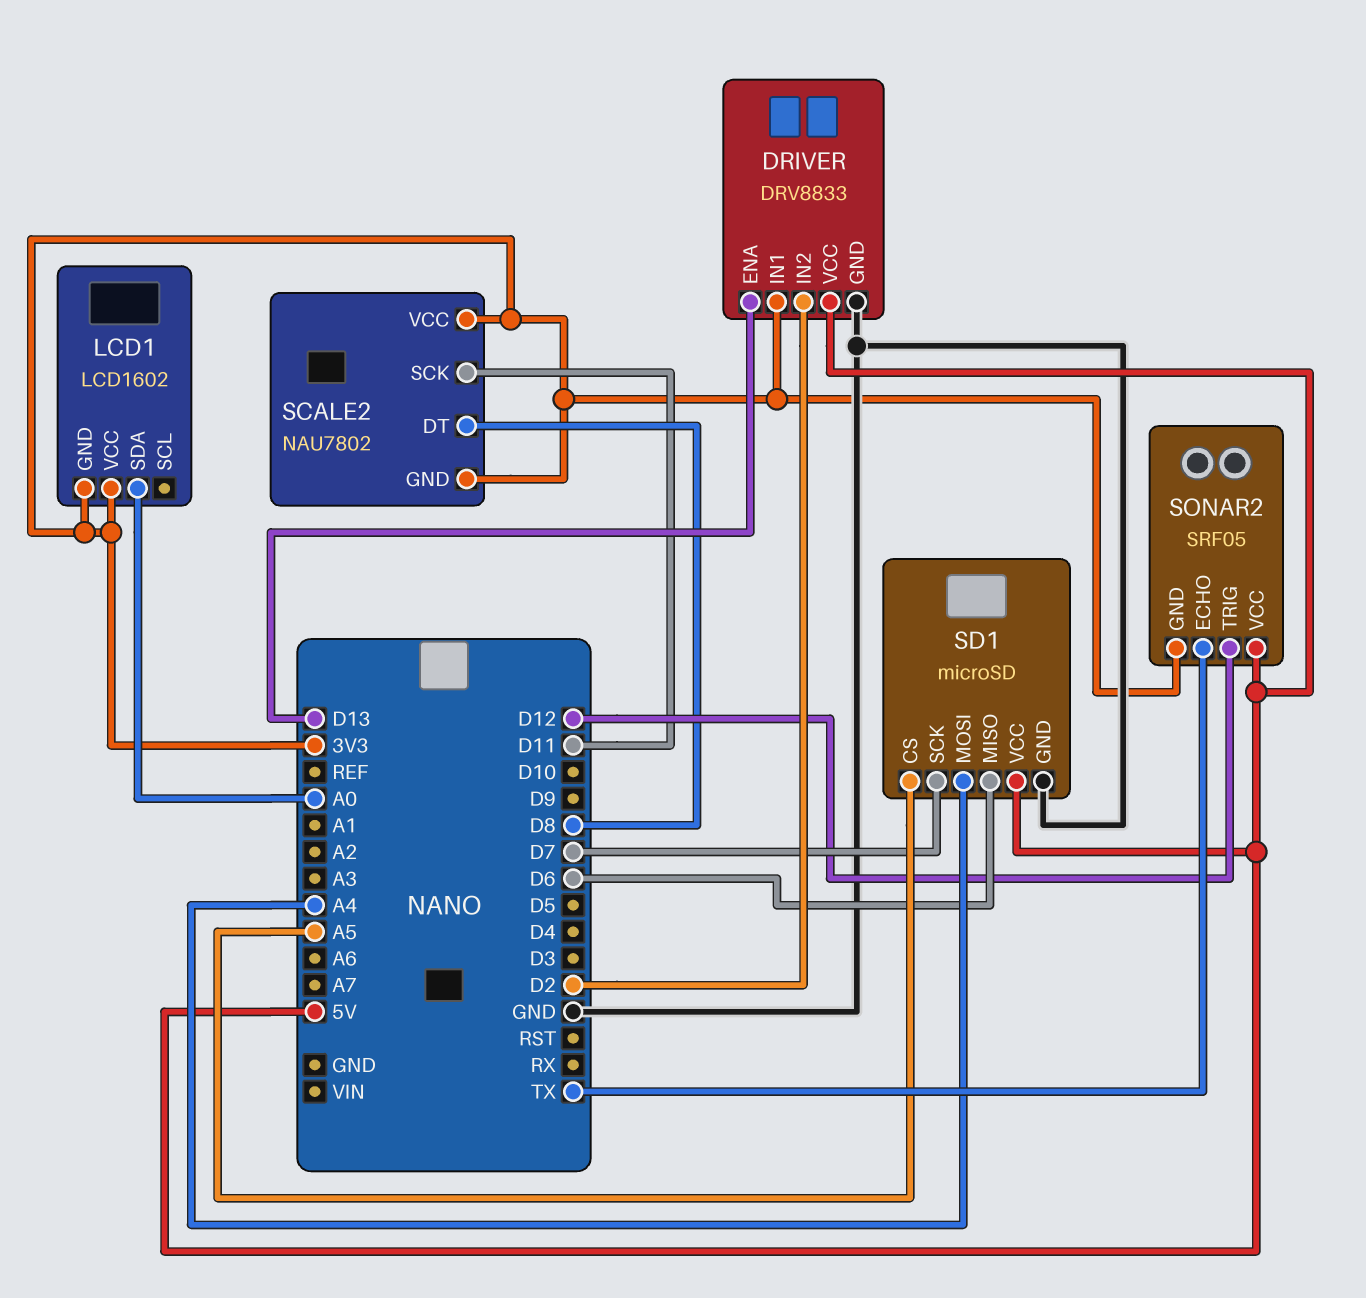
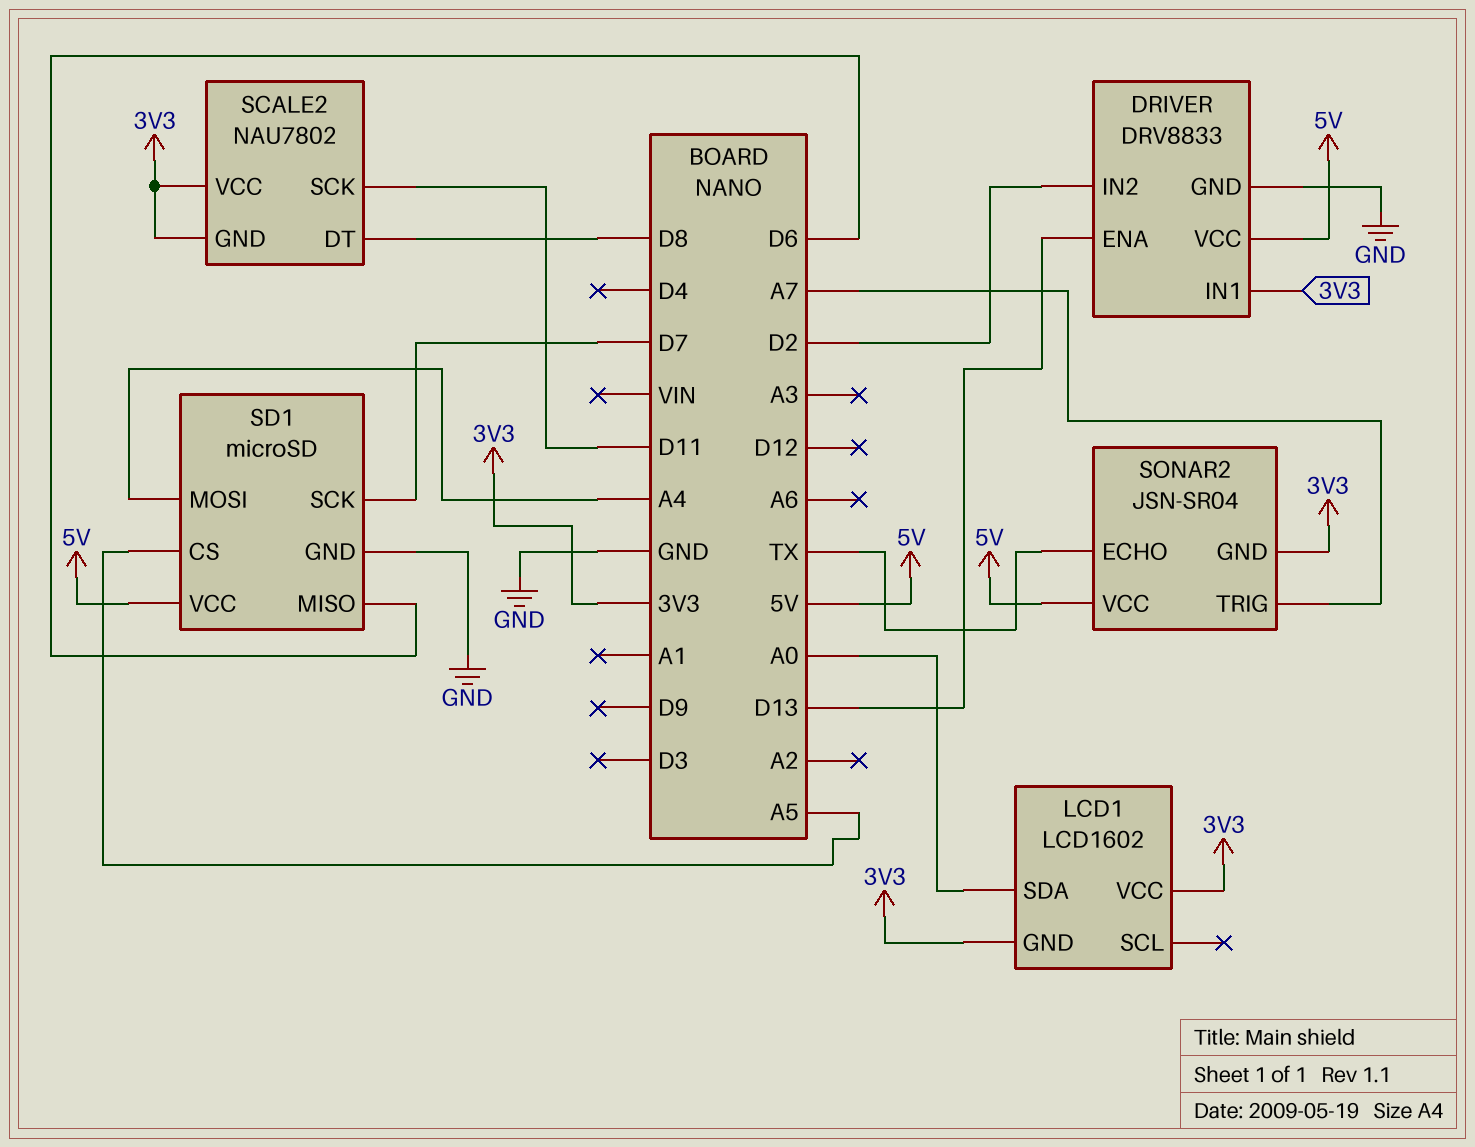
SONAR2: SRF05 -> JSN-SR04
SONAR2 pin TRIG: D12 -> A7

